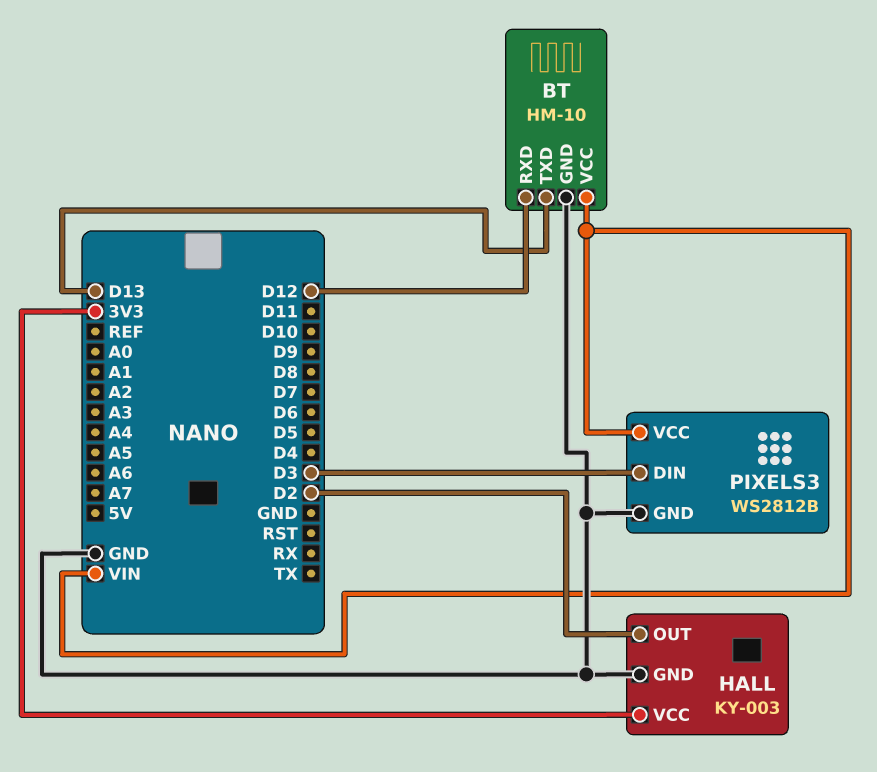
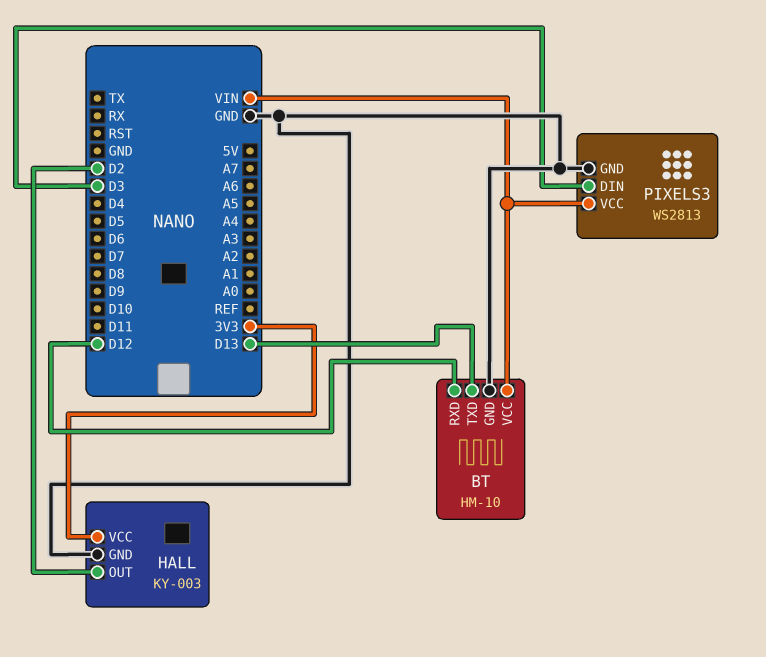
PIXELS3: WS2812B -> WS2813

